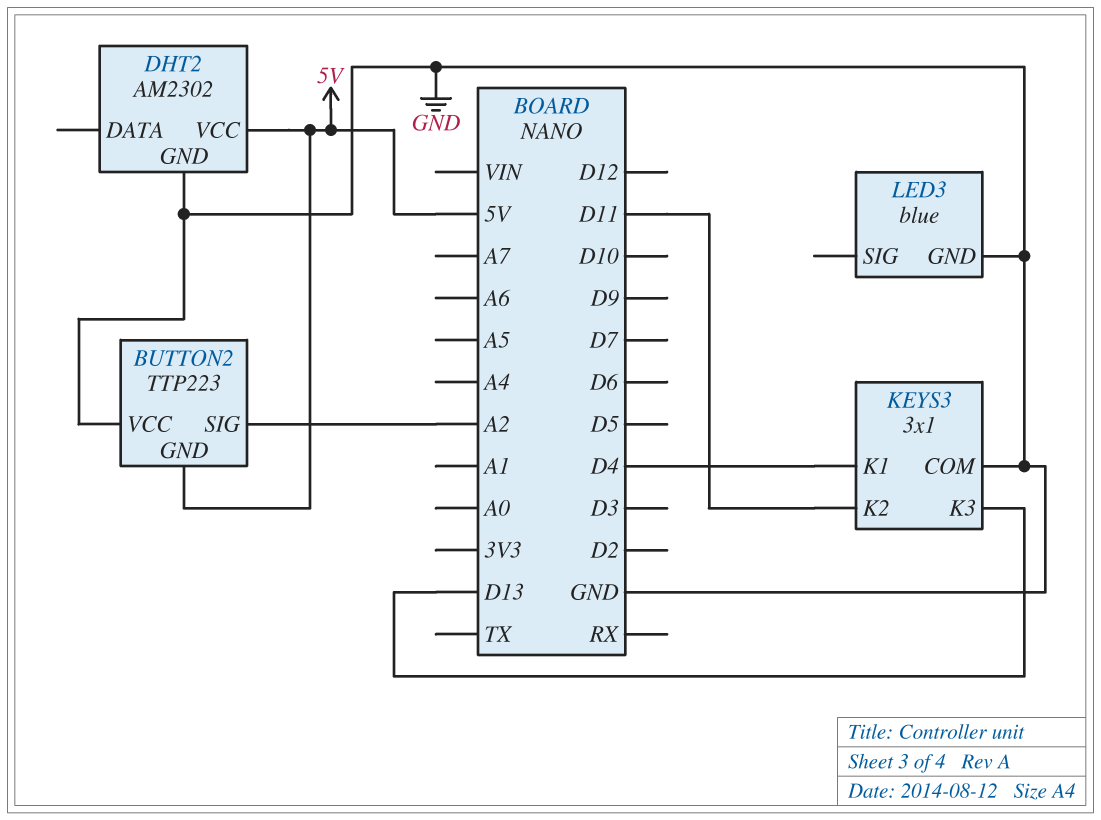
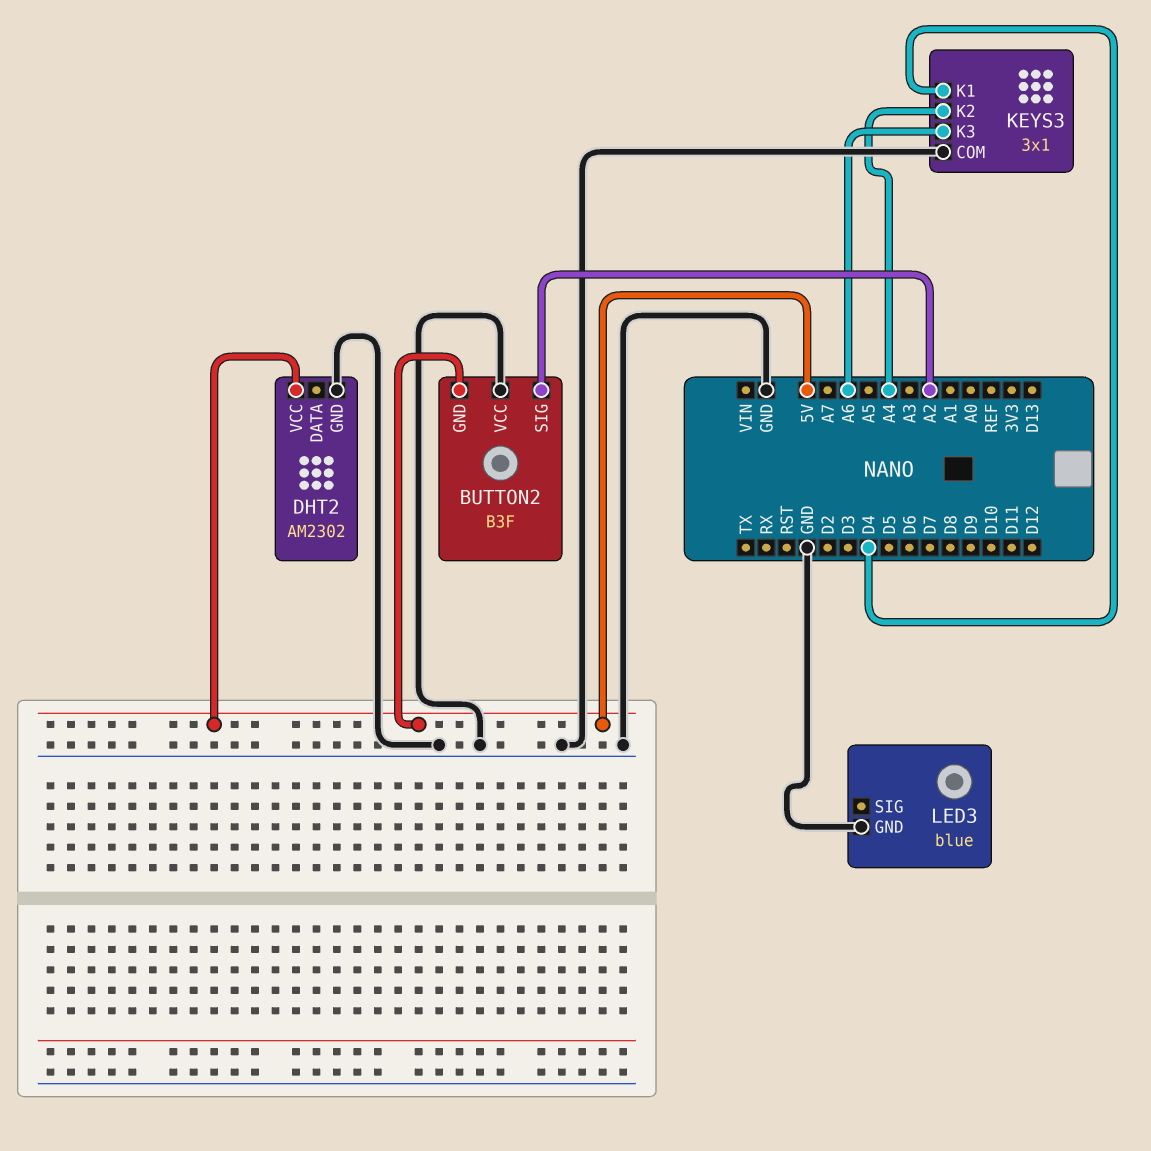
BUTTON2: TTP223 -> B3F
KEYS3 pin K2: D11 -> A4
KEYS3 pin K3: D13 -> A6

